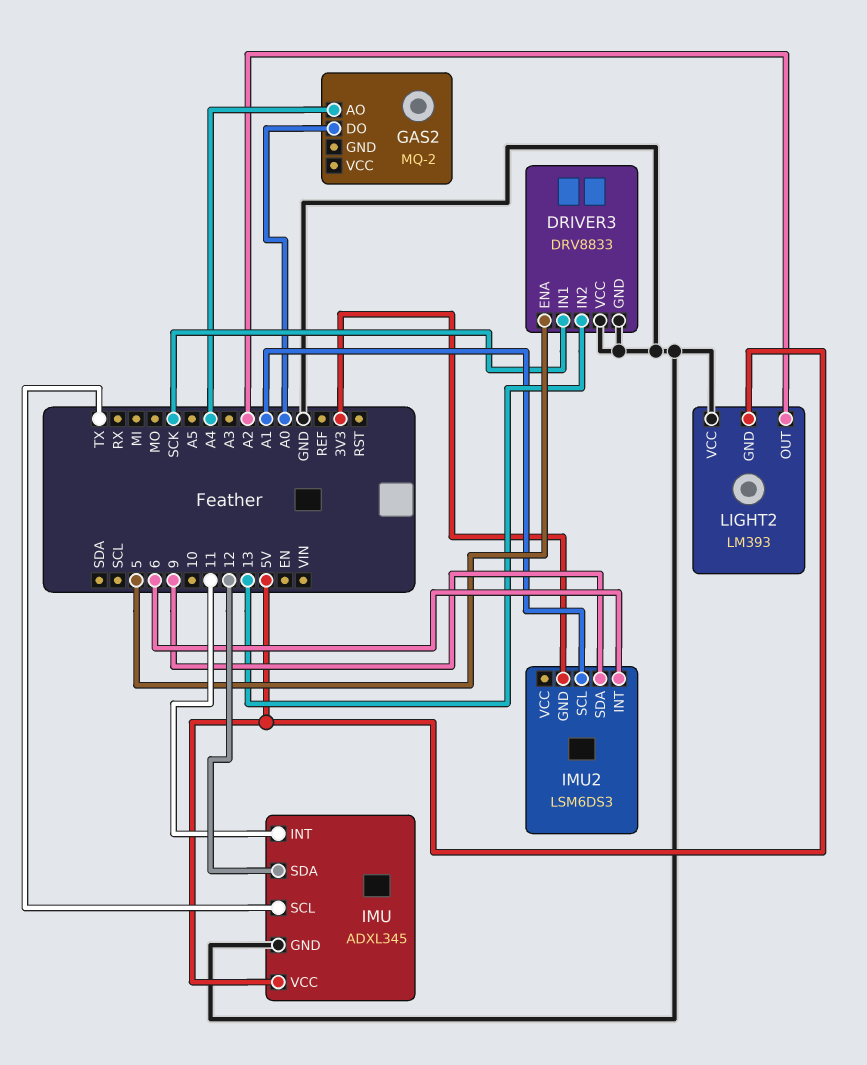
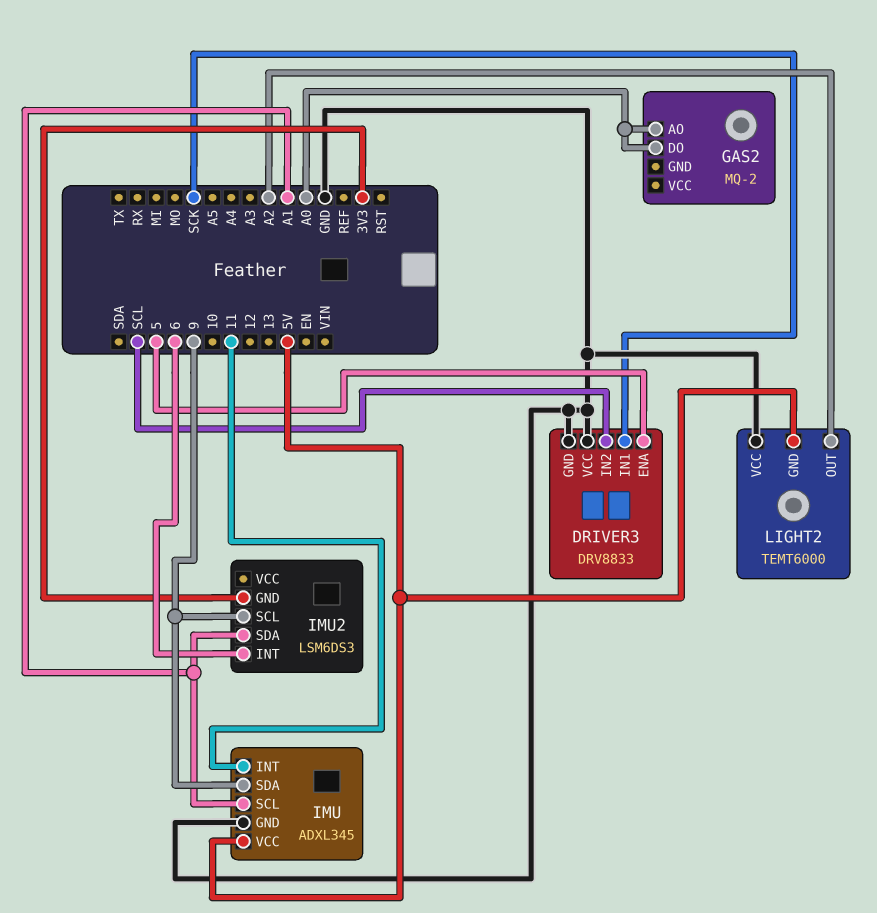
DRIVER3 pin IN2: 13 -> SCL
GAS2 pin AO: A4 -> A0
IMU pin SCL: TX -> A1
IMU pin SDA: 12 -> 9
IMU2 pin SCL: A1 -> 9
IMU2 pin SDA: 9 -> A1
LIGHT2: LM393 -> TEMT6000

